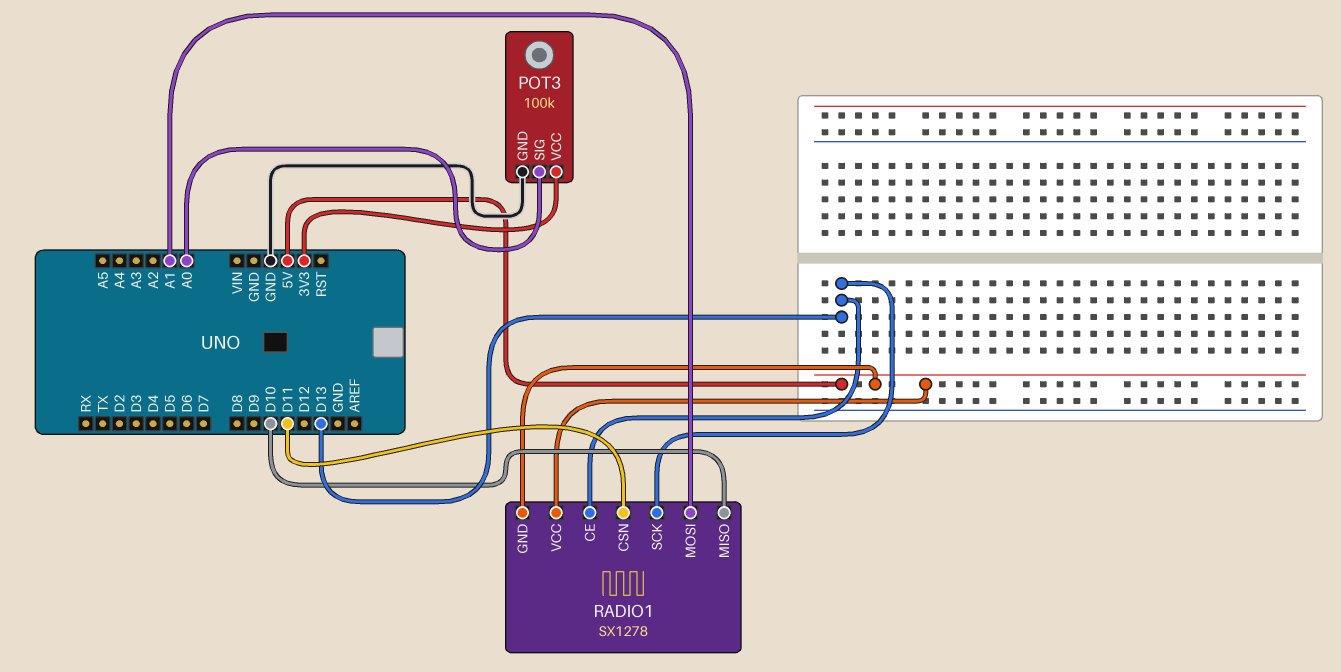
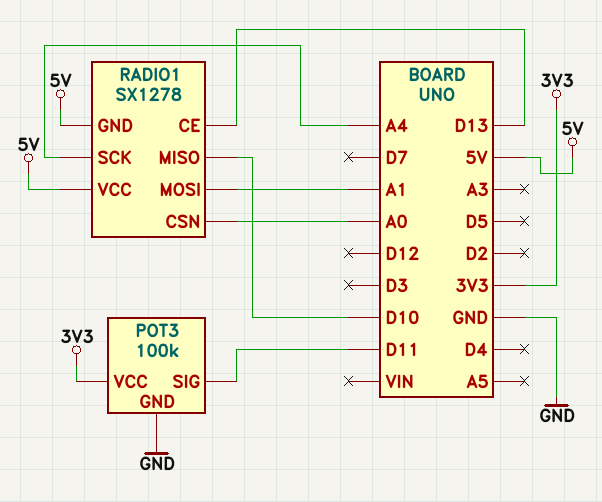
POT3 pin SIG: A0 -> D11
RADIO1 pin CSN: D11 -> A0
RADIO1 pin SCK: D13 -> A4

